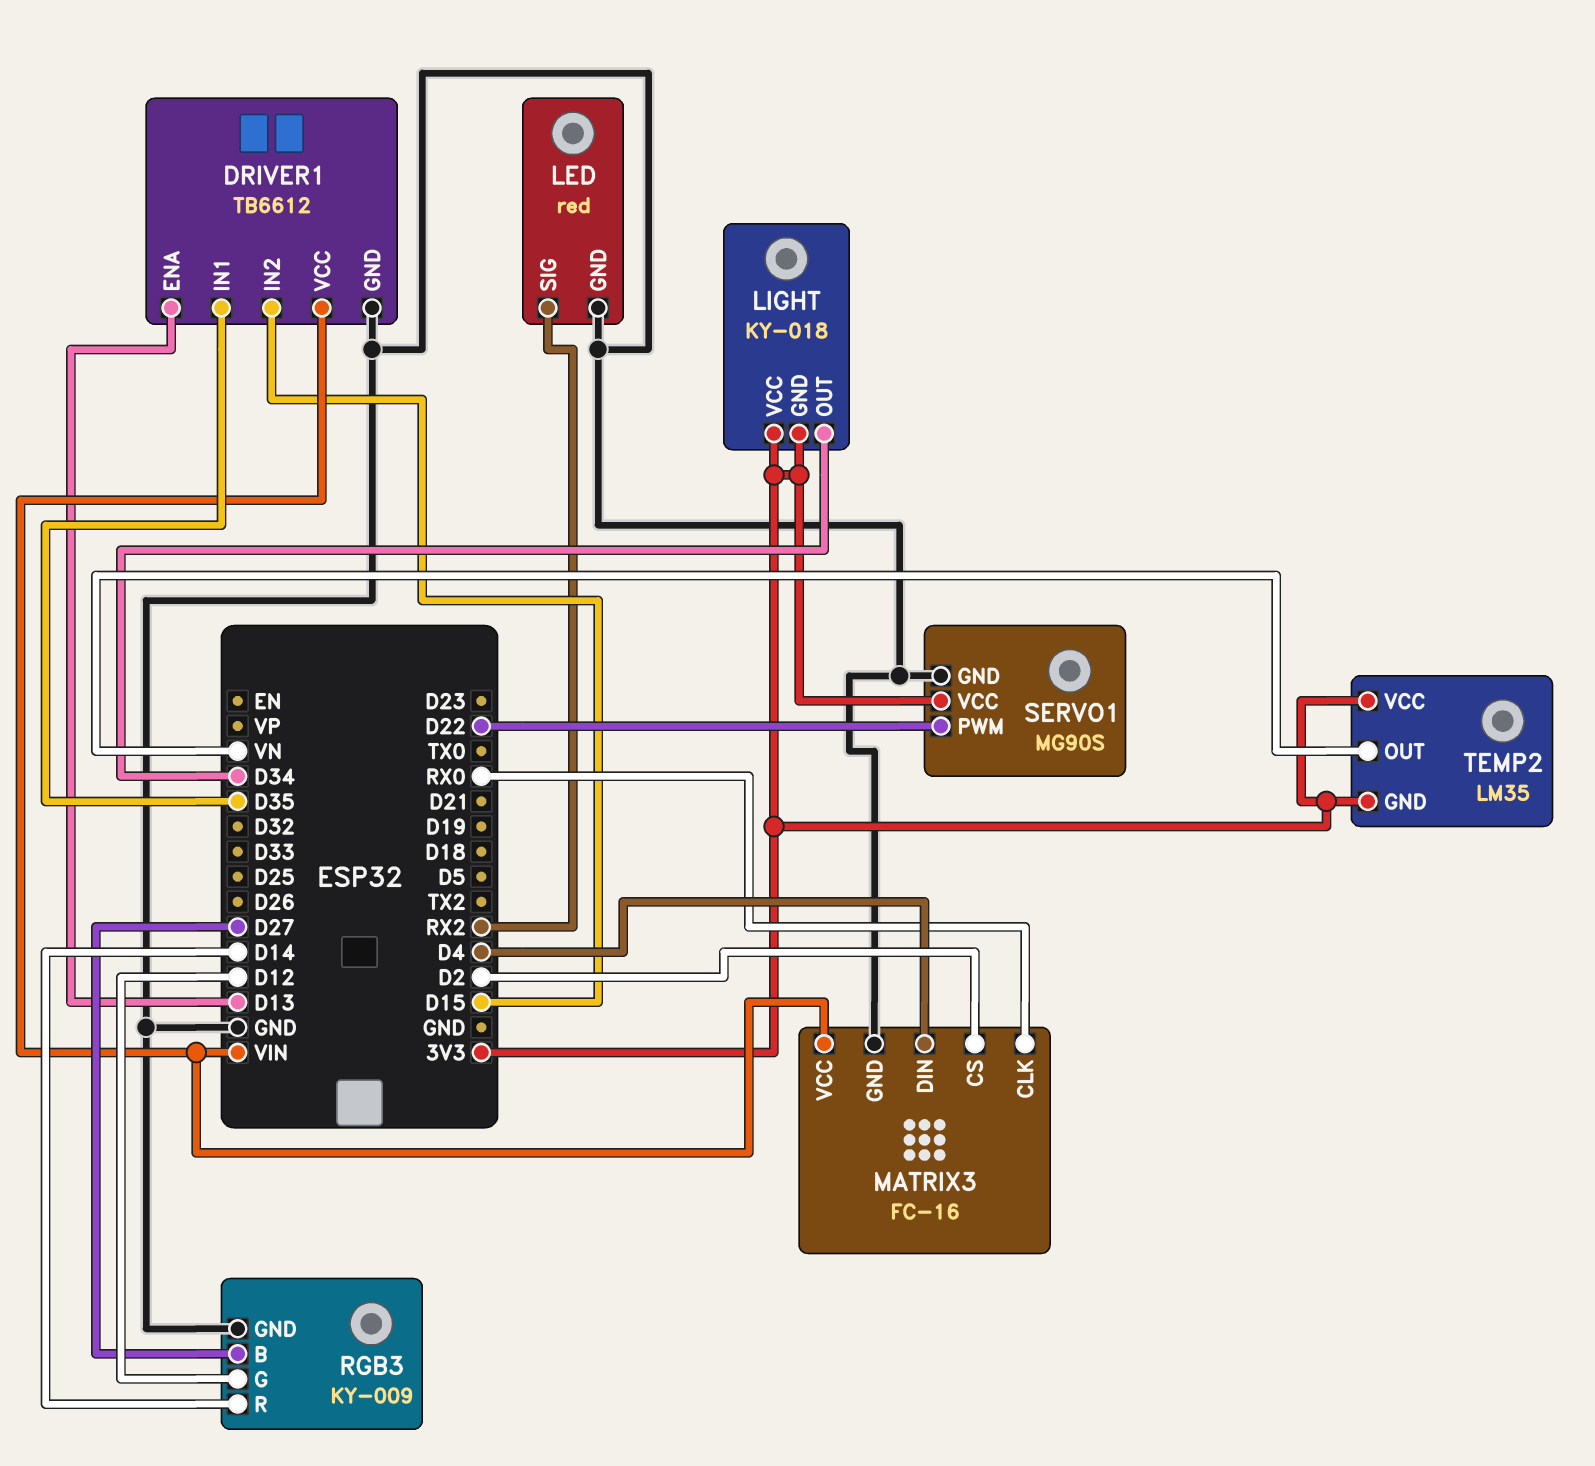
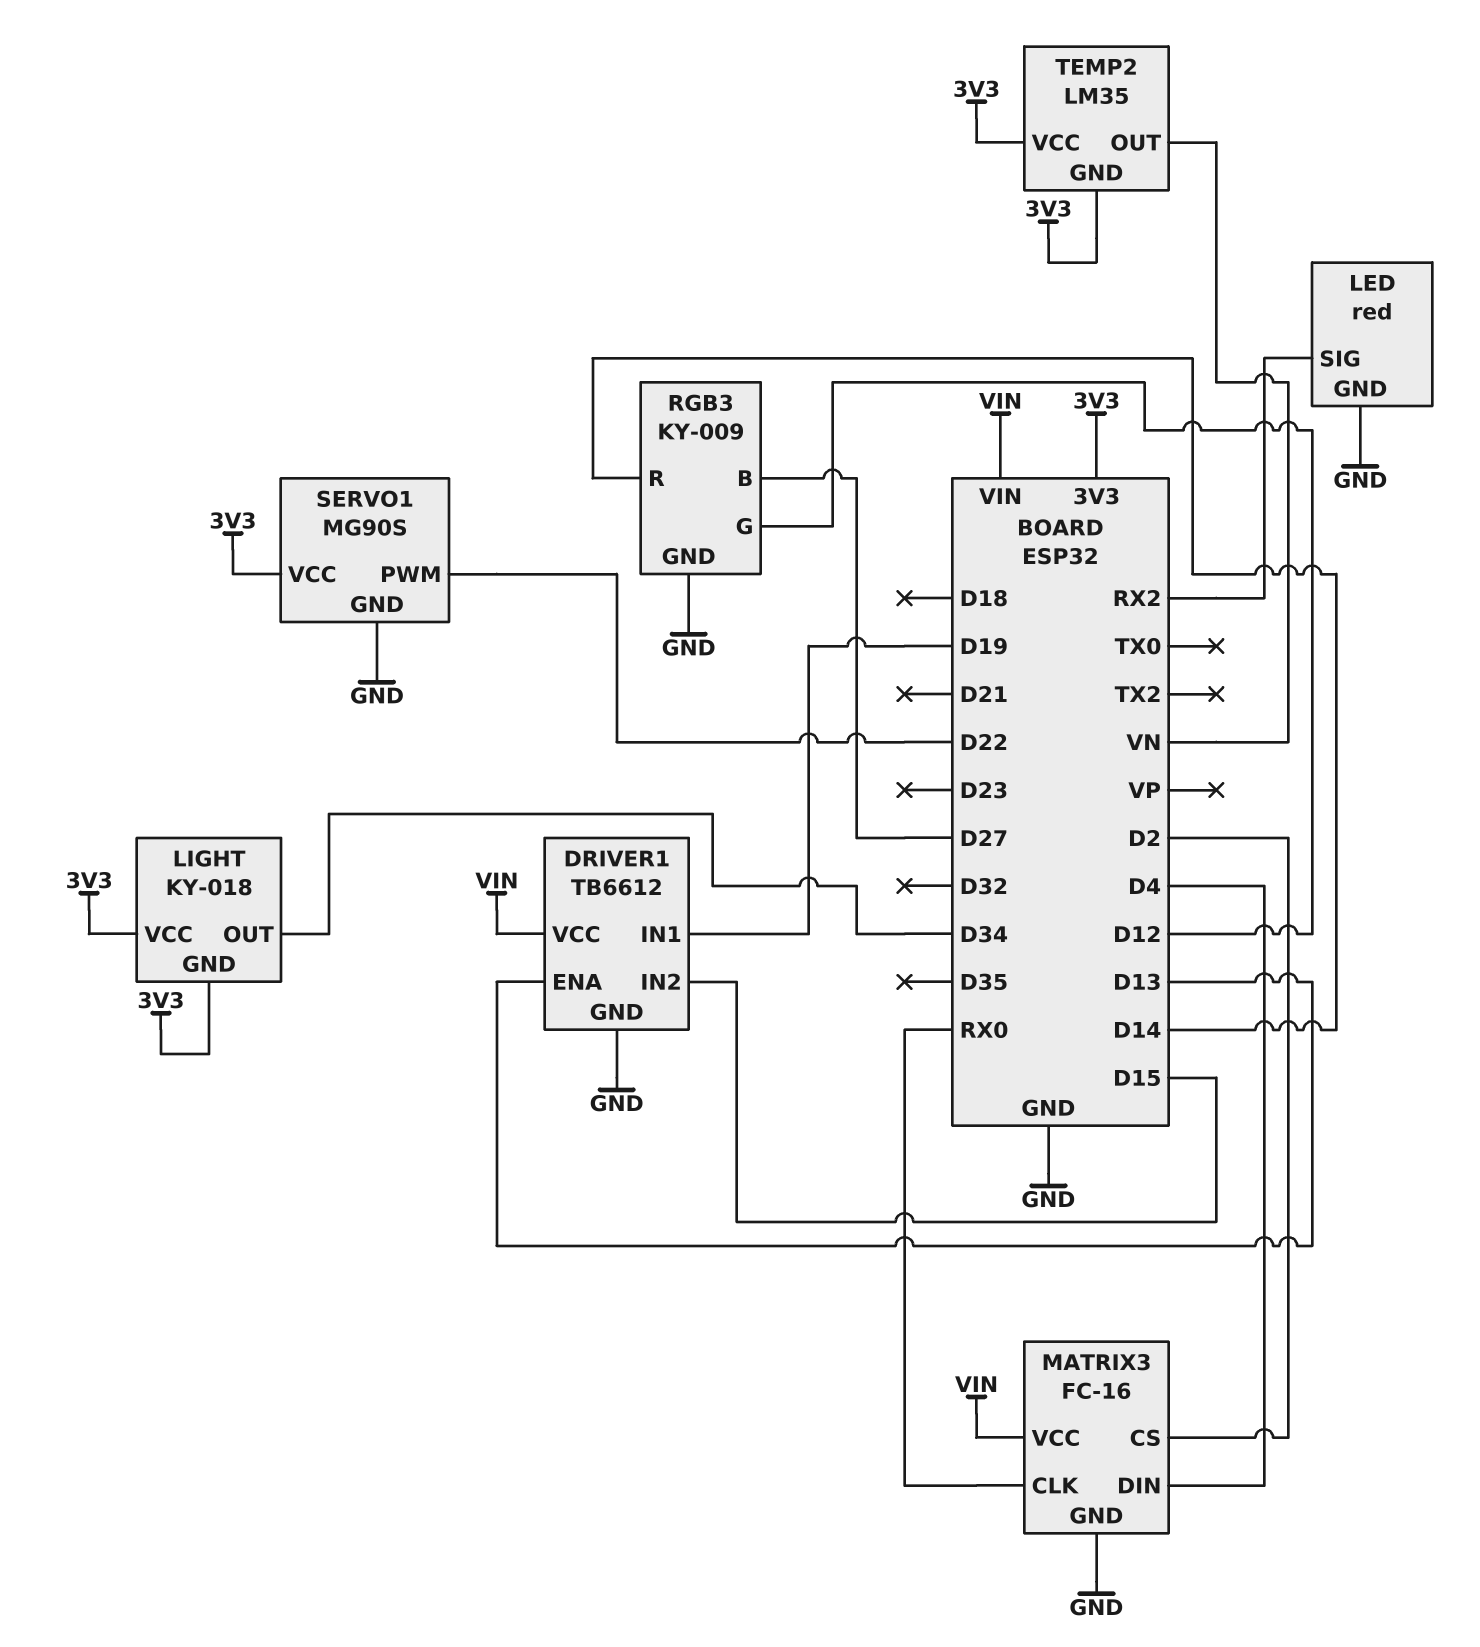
DRIVER1 pin IN1: D35 -> D19

